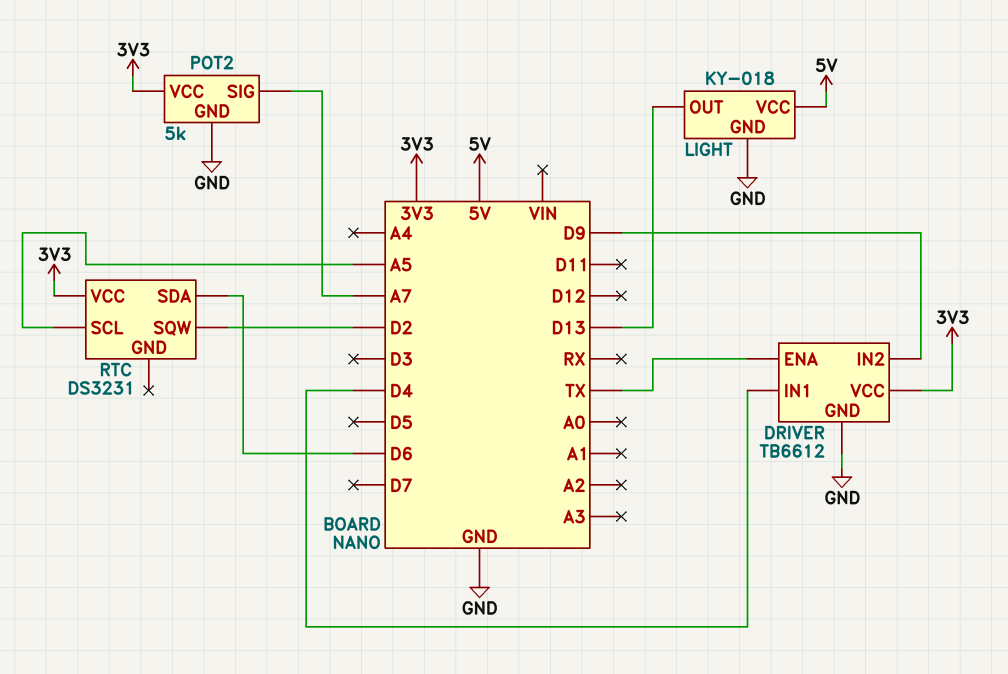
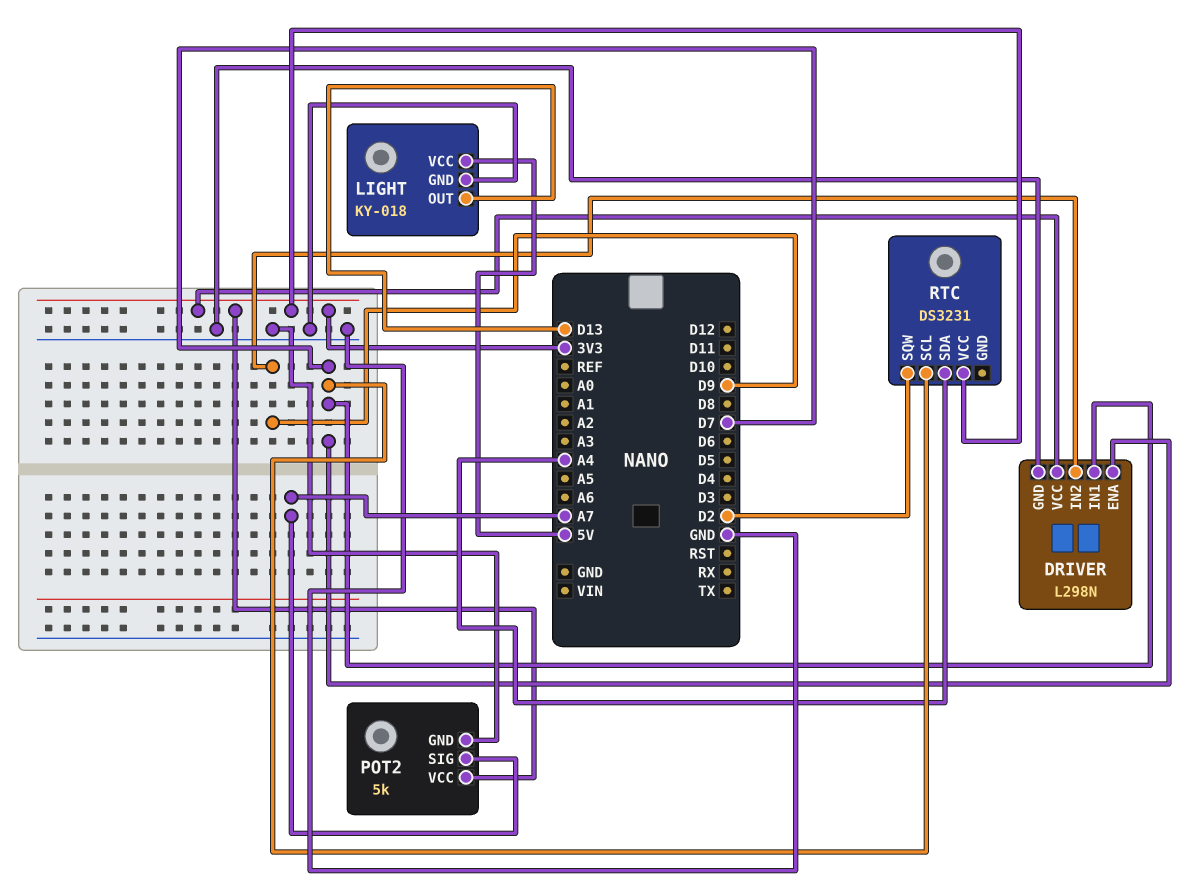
DRIVER: TB6612 -> L298N
DRIVER pin ENA: TX -> D7
DRIVER pin IN1: D4 -> D7
RTC pin SCL: A5 -> D7
RTC pin SDA: D6 -> A4

